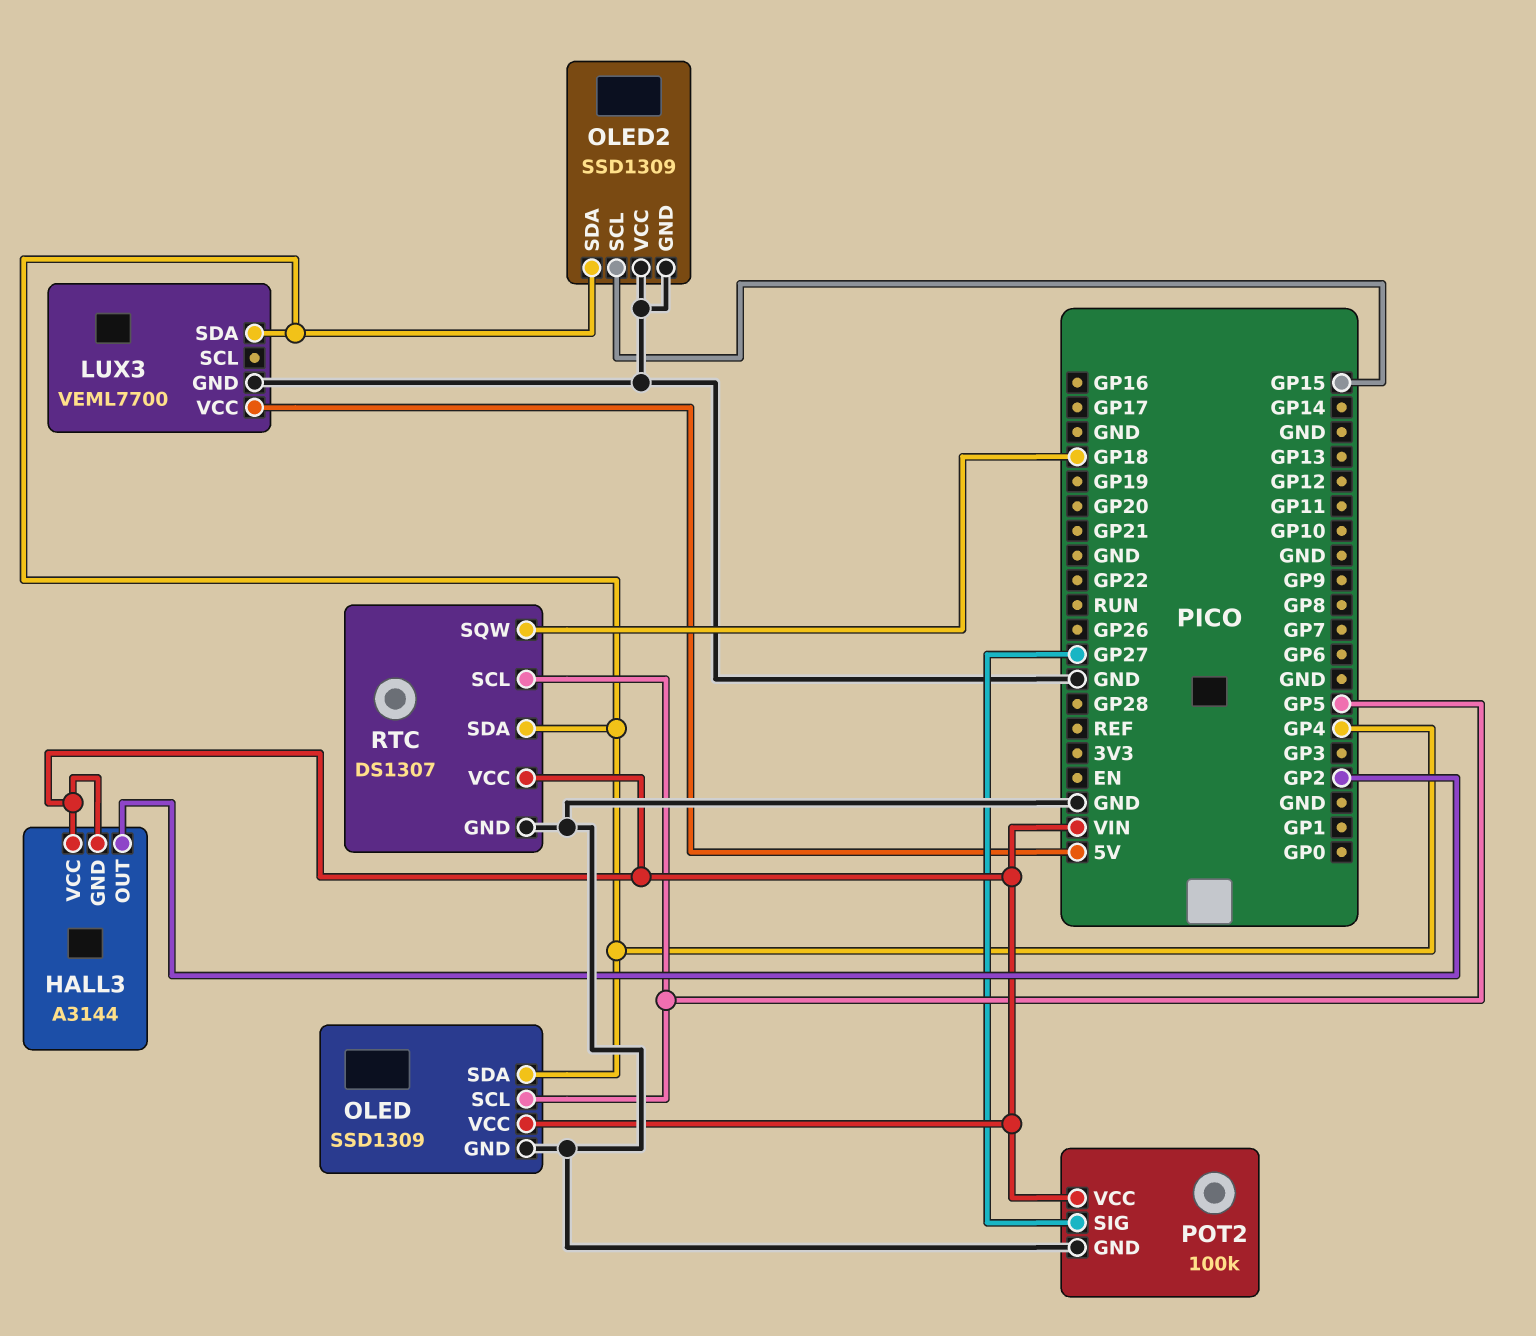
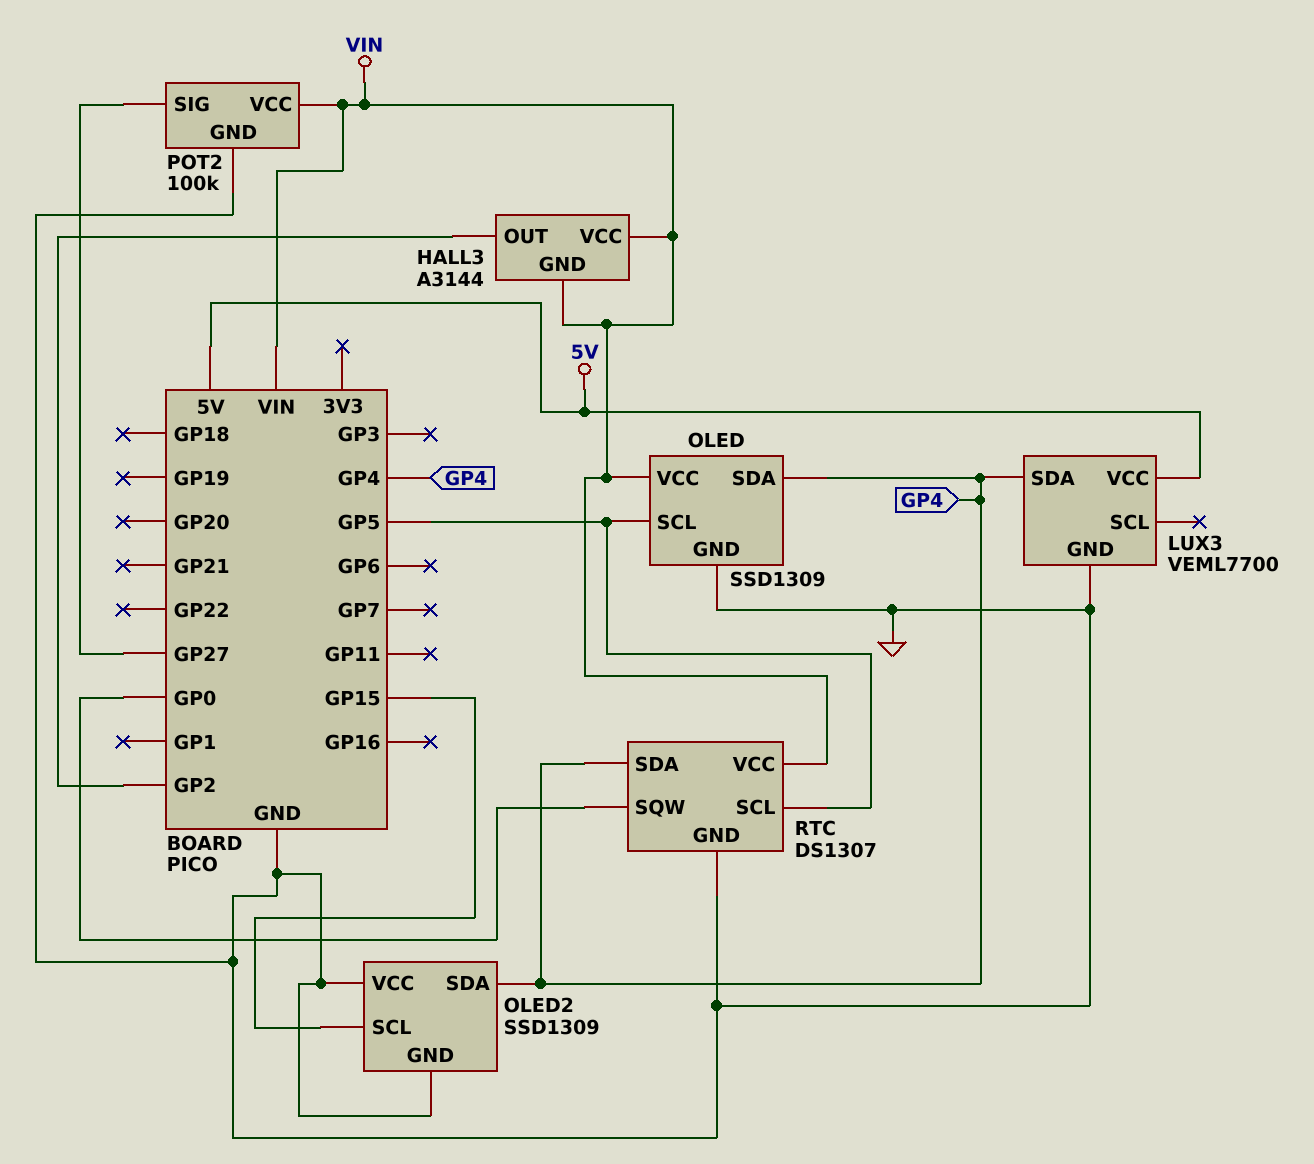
RTC pin SQW: GP18 -> GP0

